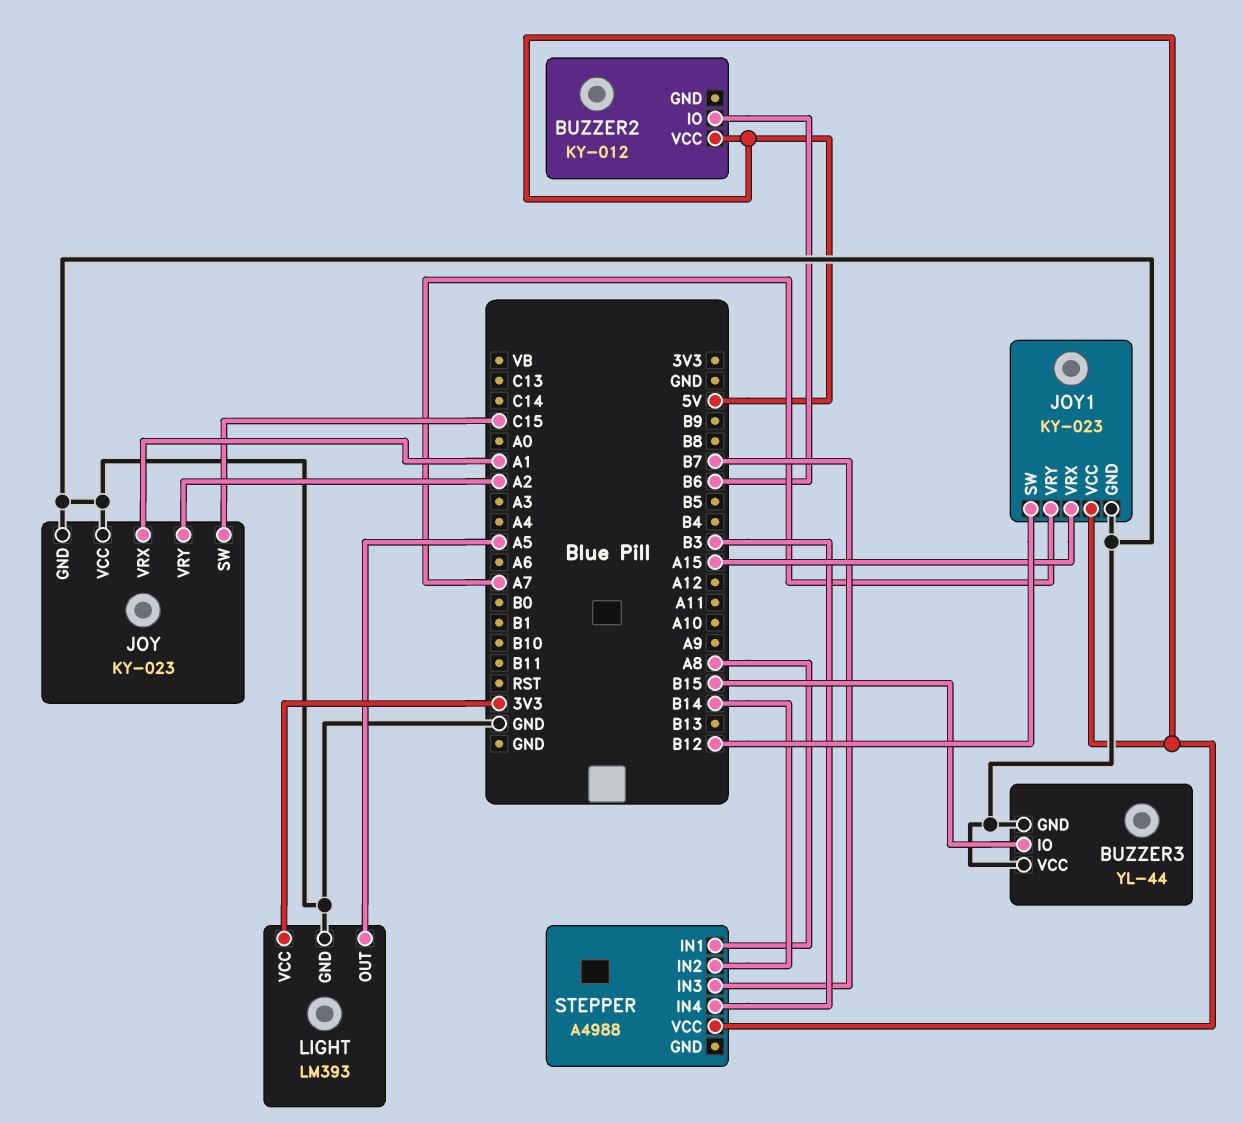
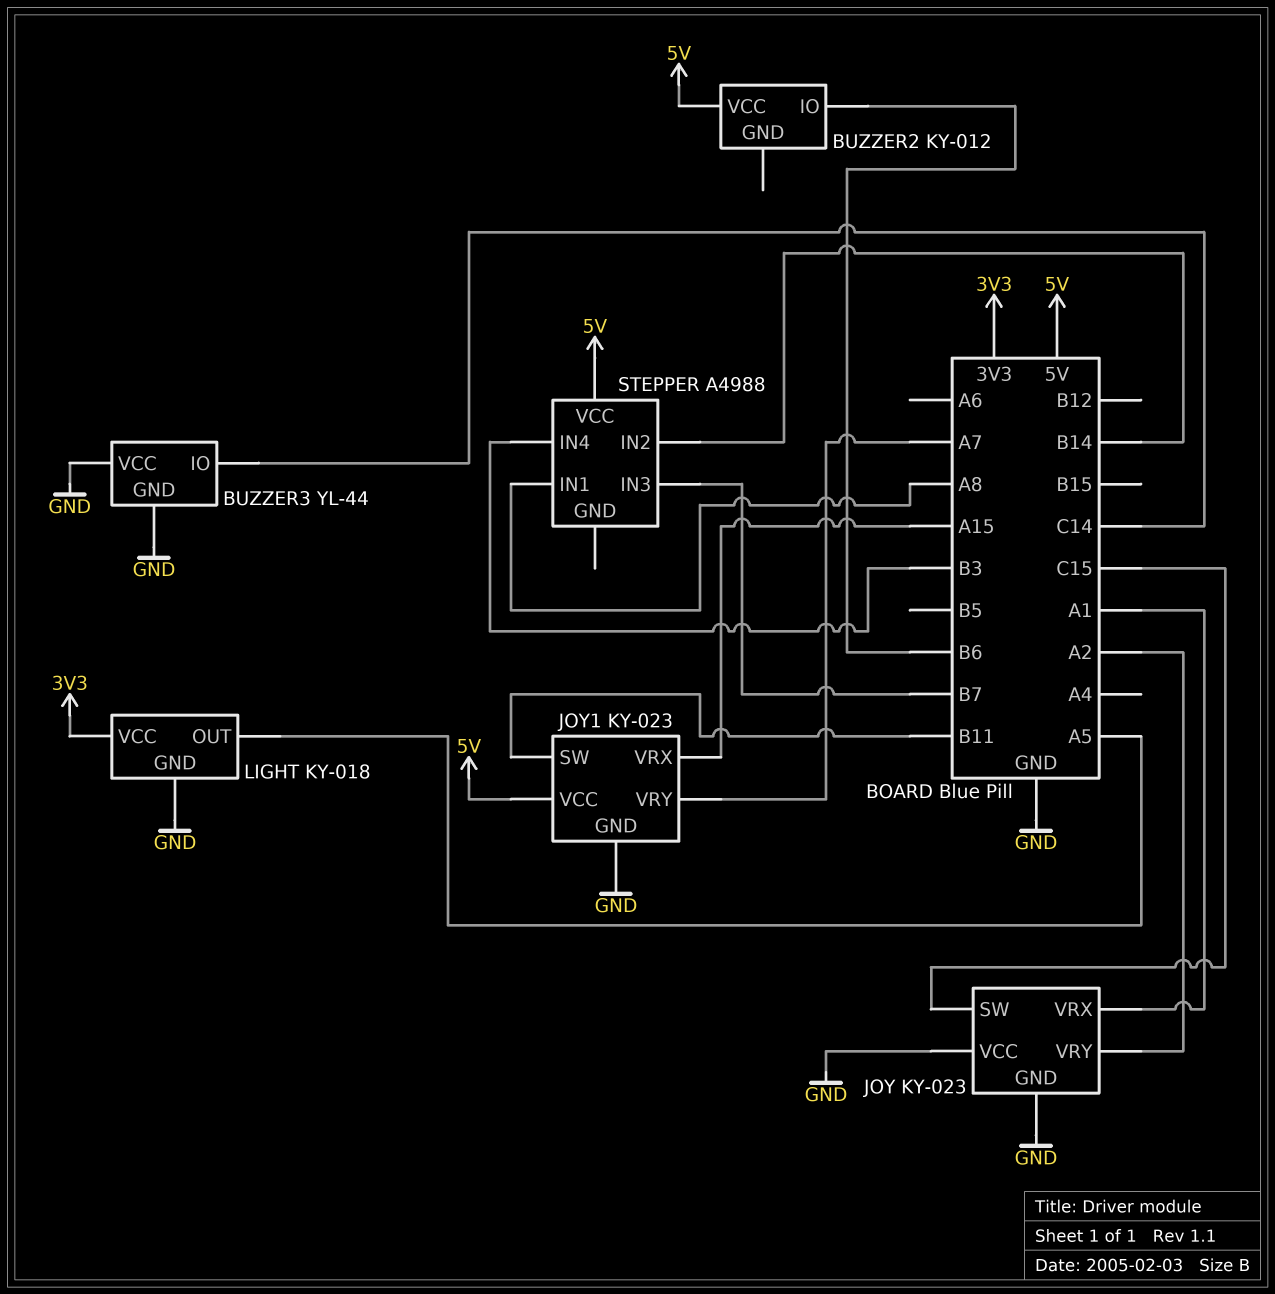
BUZZER3 pin IO: B15 -> C14
JOY1 pin SW: B12 -> B11
LIGHT: LM393 -> KY-018

